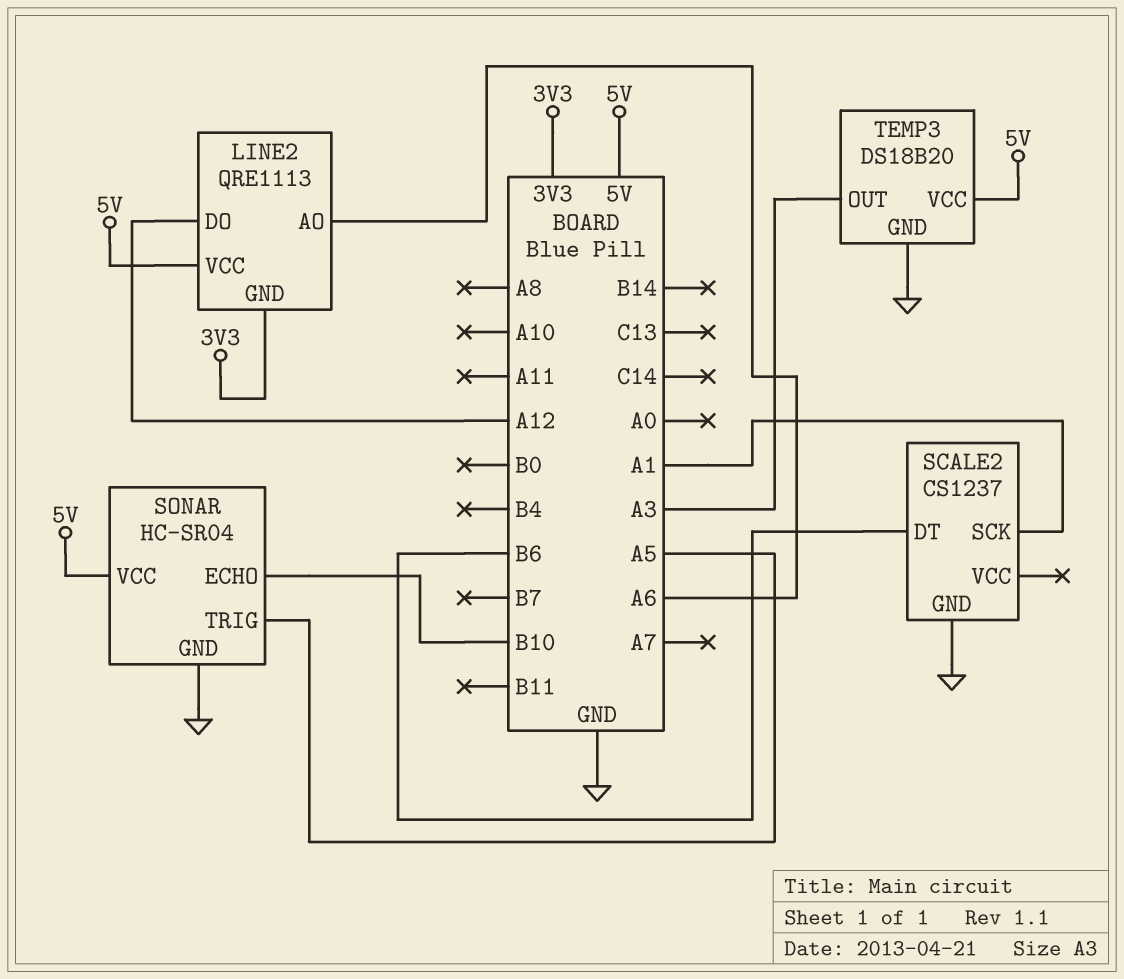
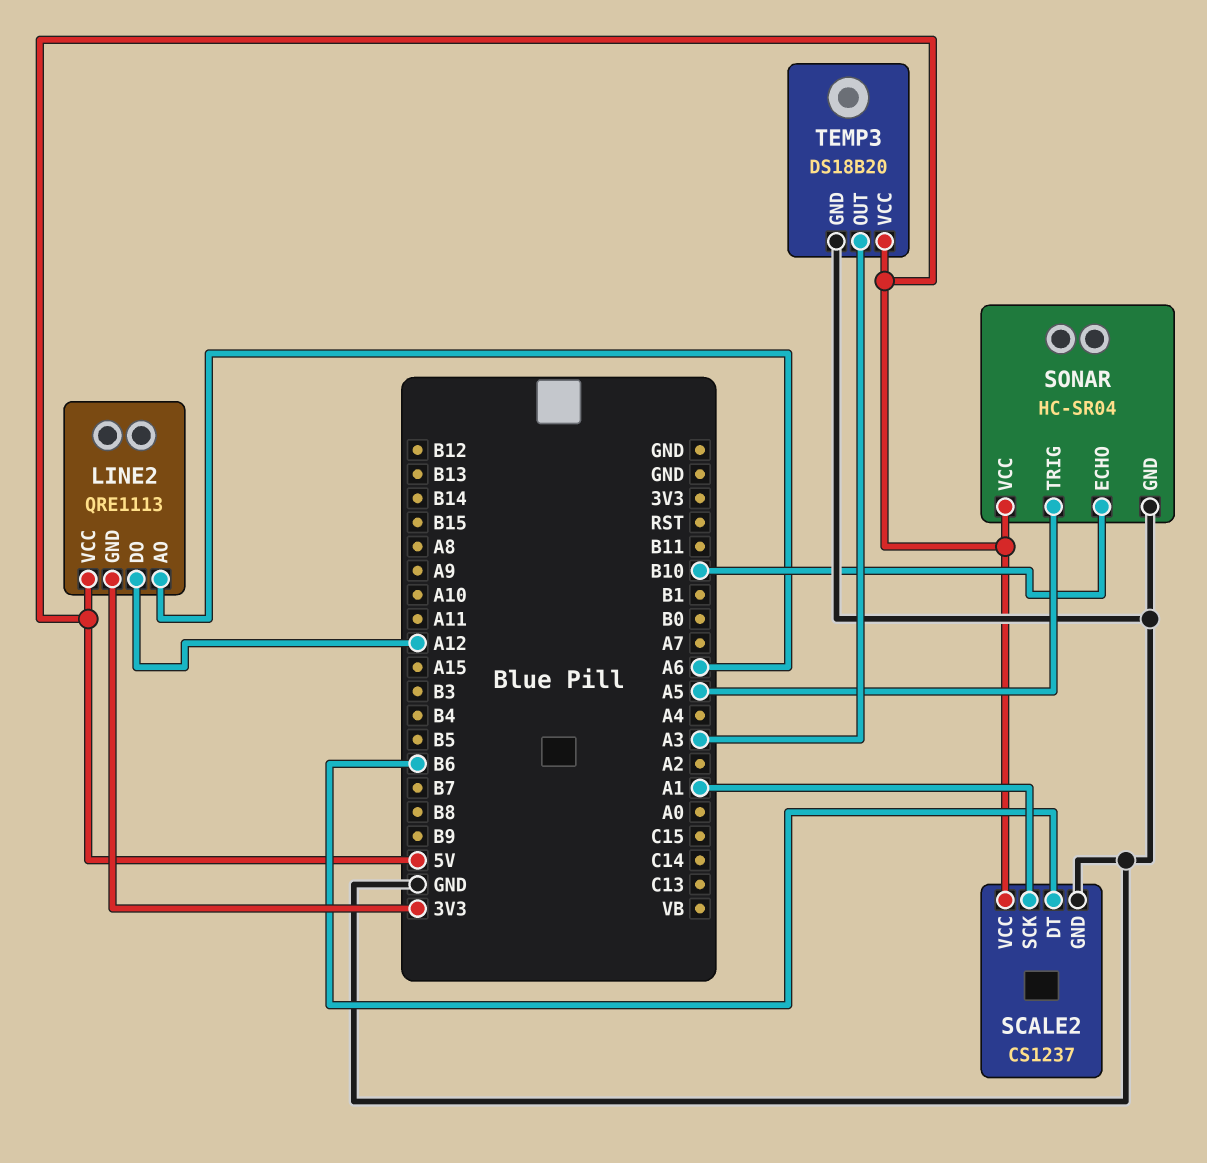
SCALE2 pin VCC: none -> 5V

